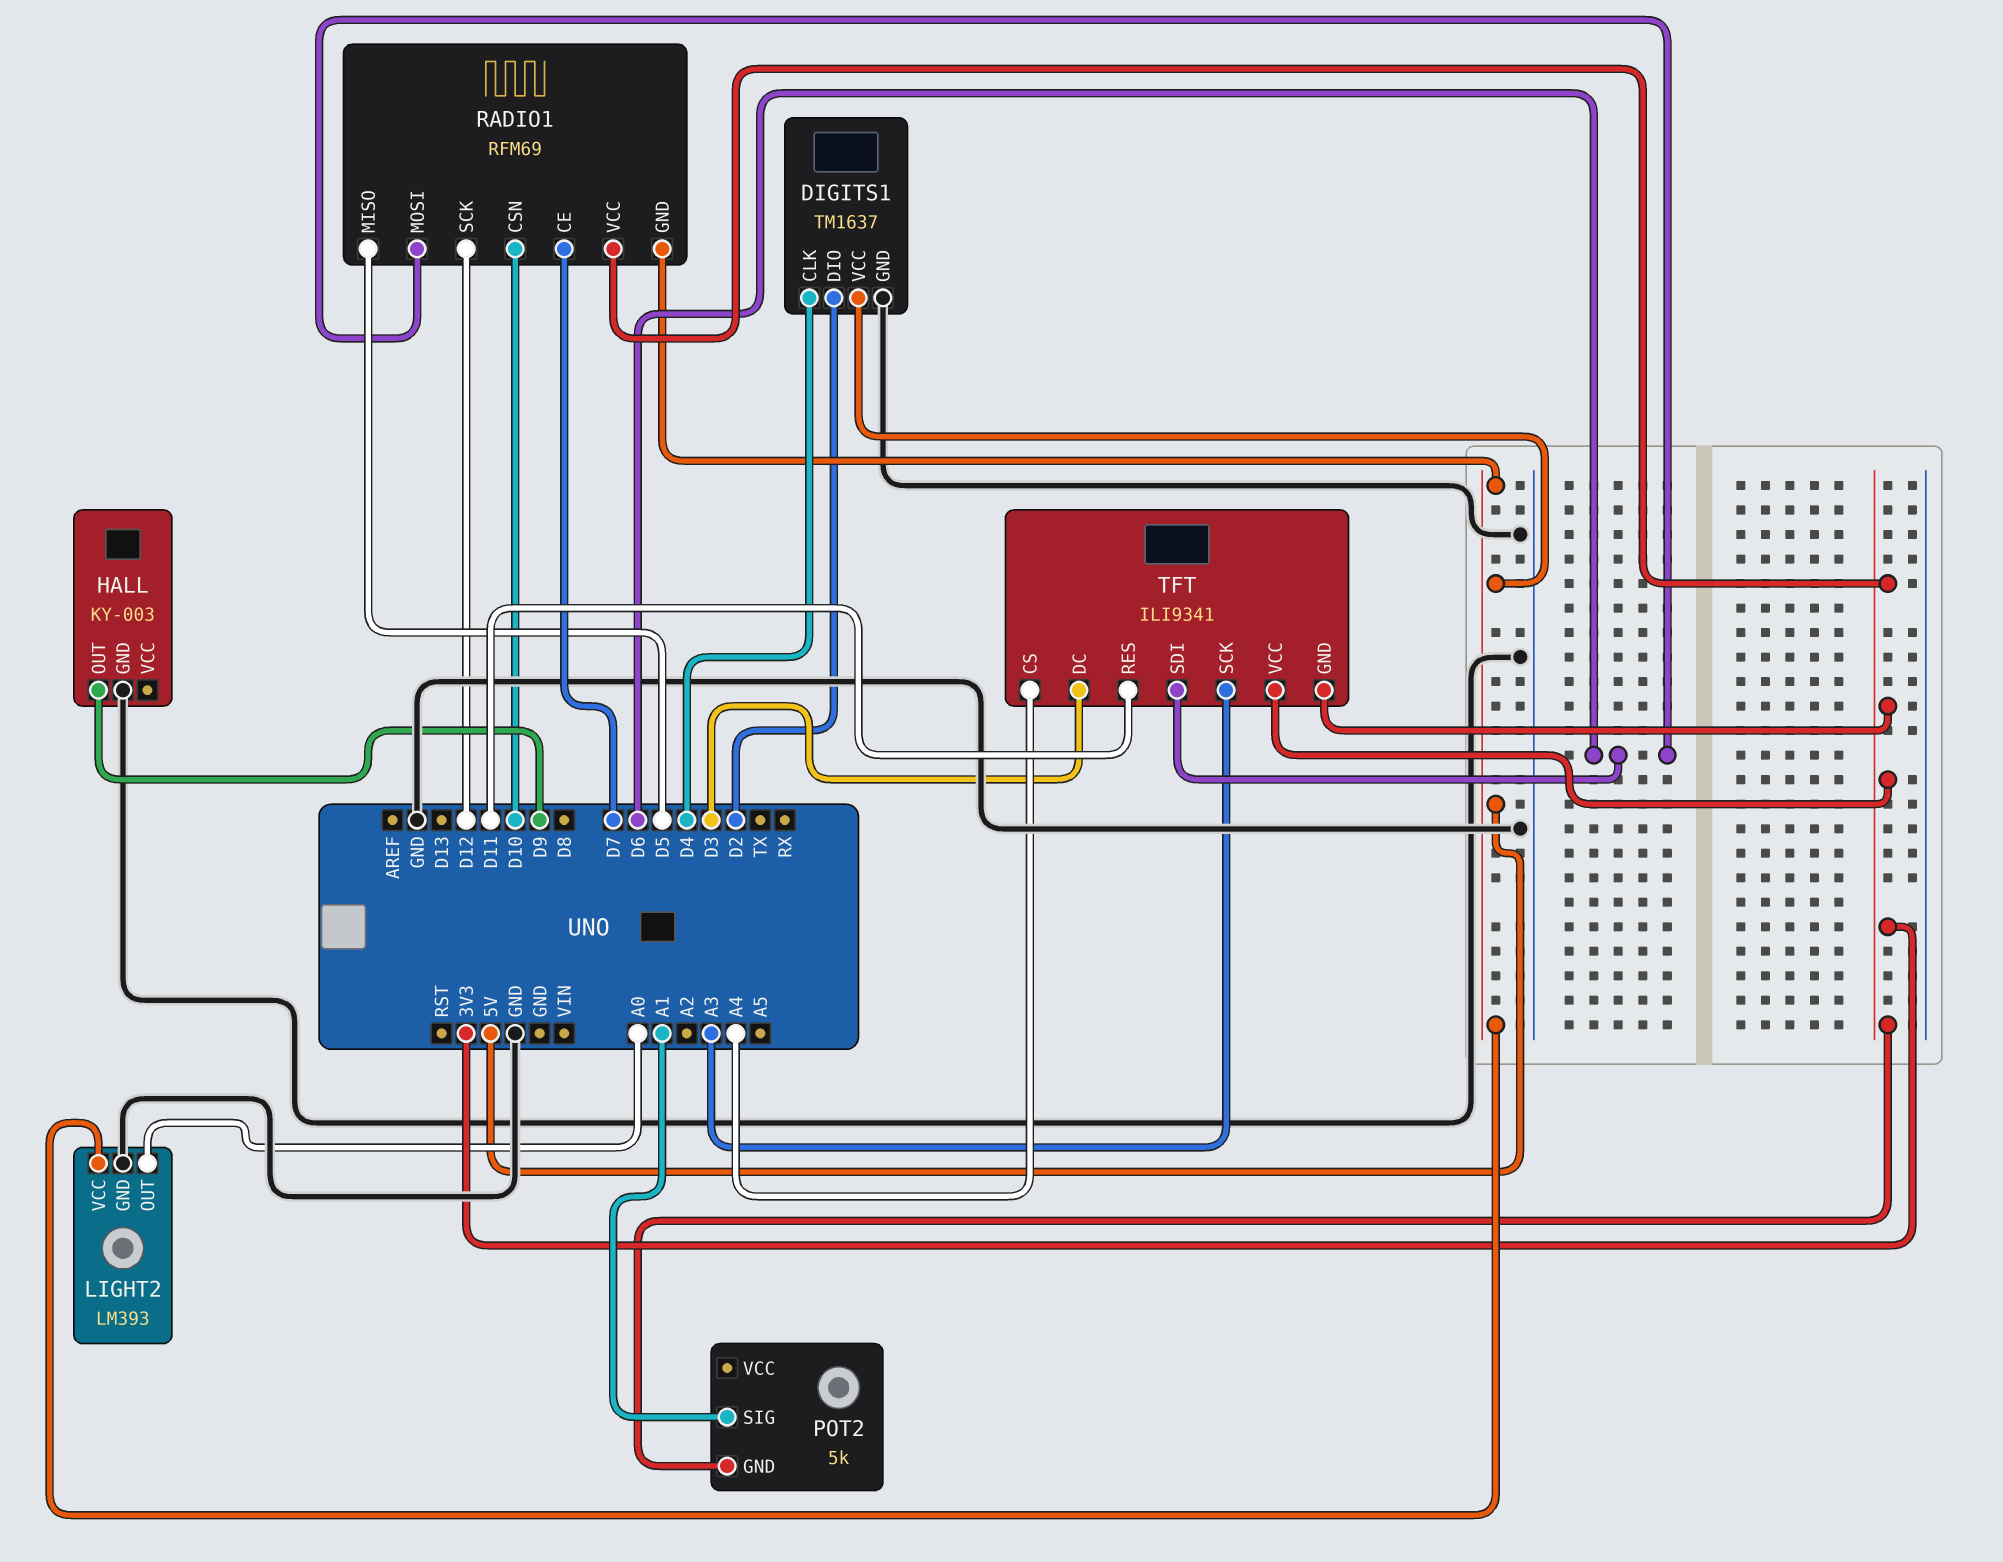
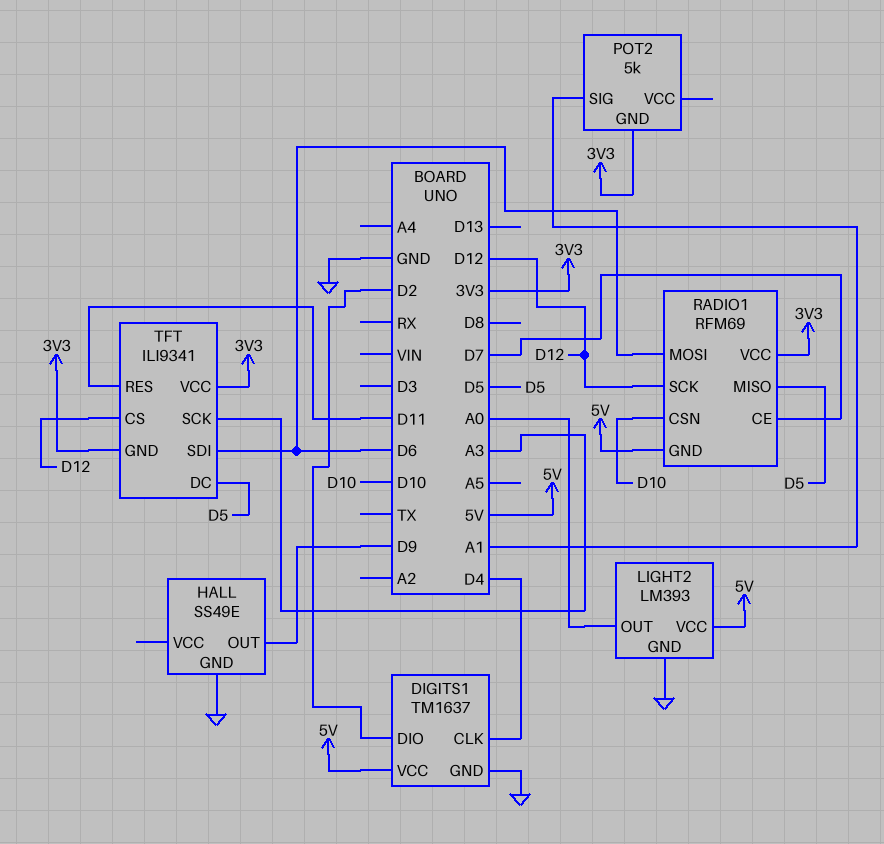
HALL: KY-003 -> SS49E
TFT pin CS: A4 -> D12
TFT pin DC: D3 -> D5

